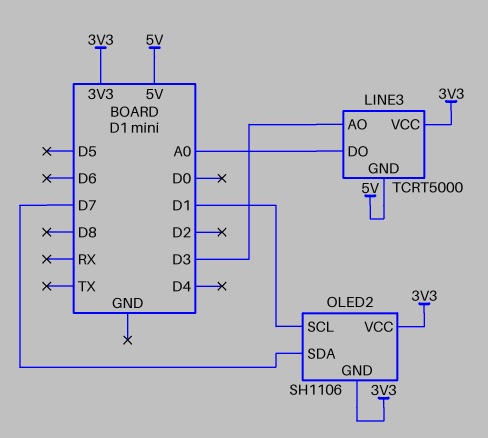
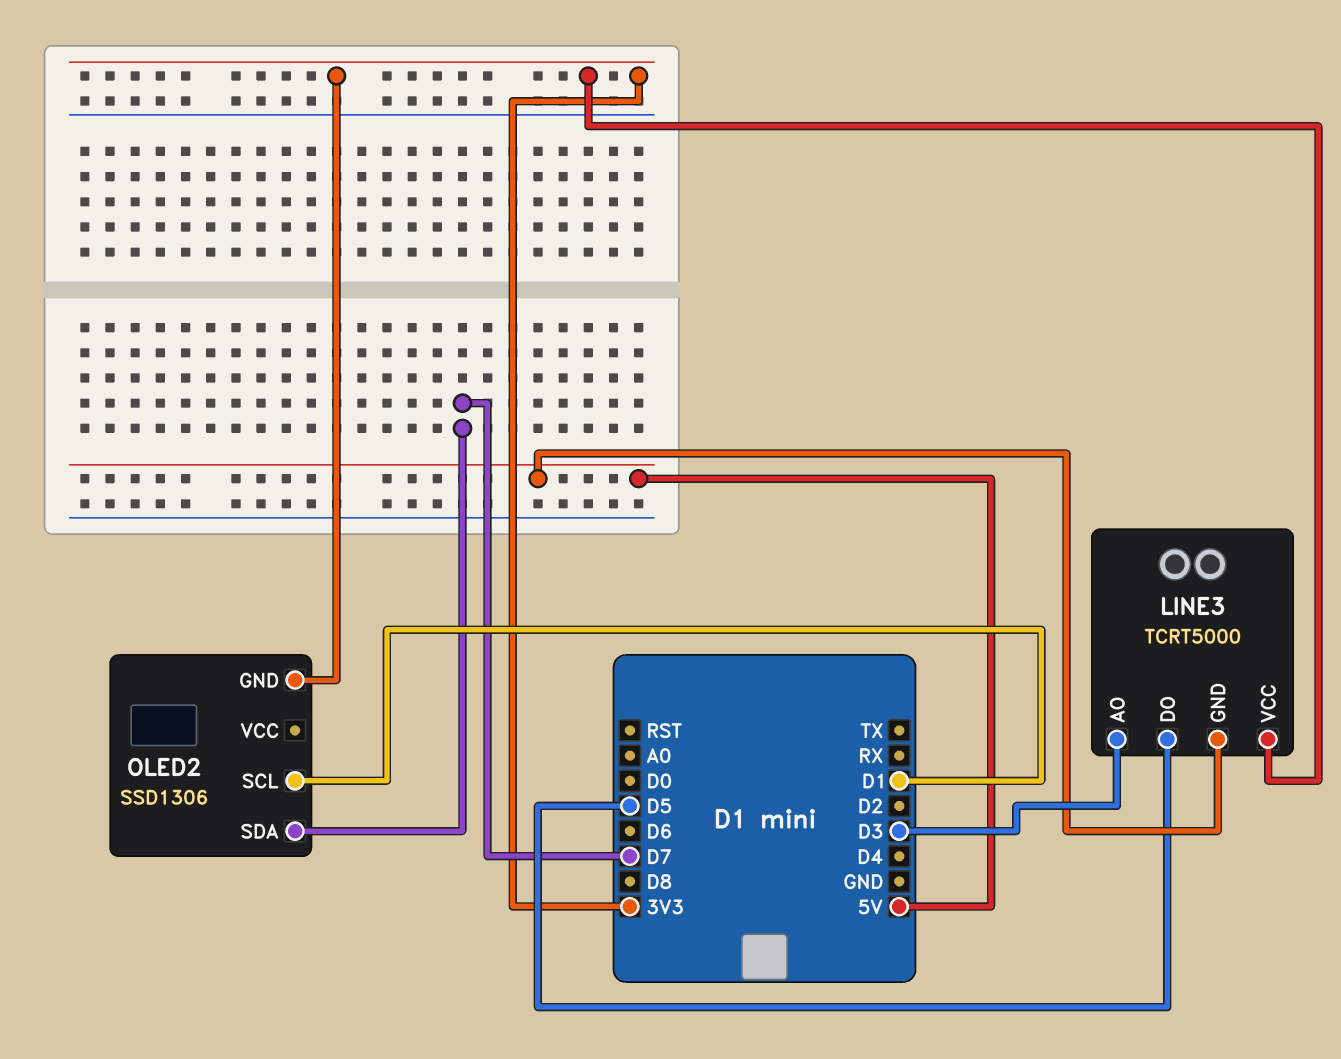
LINE3 pin DO: A0 -> D5
OLED2: SH1106 -> SSD1306
OLED2 pin VCC: 3V3 -> none

